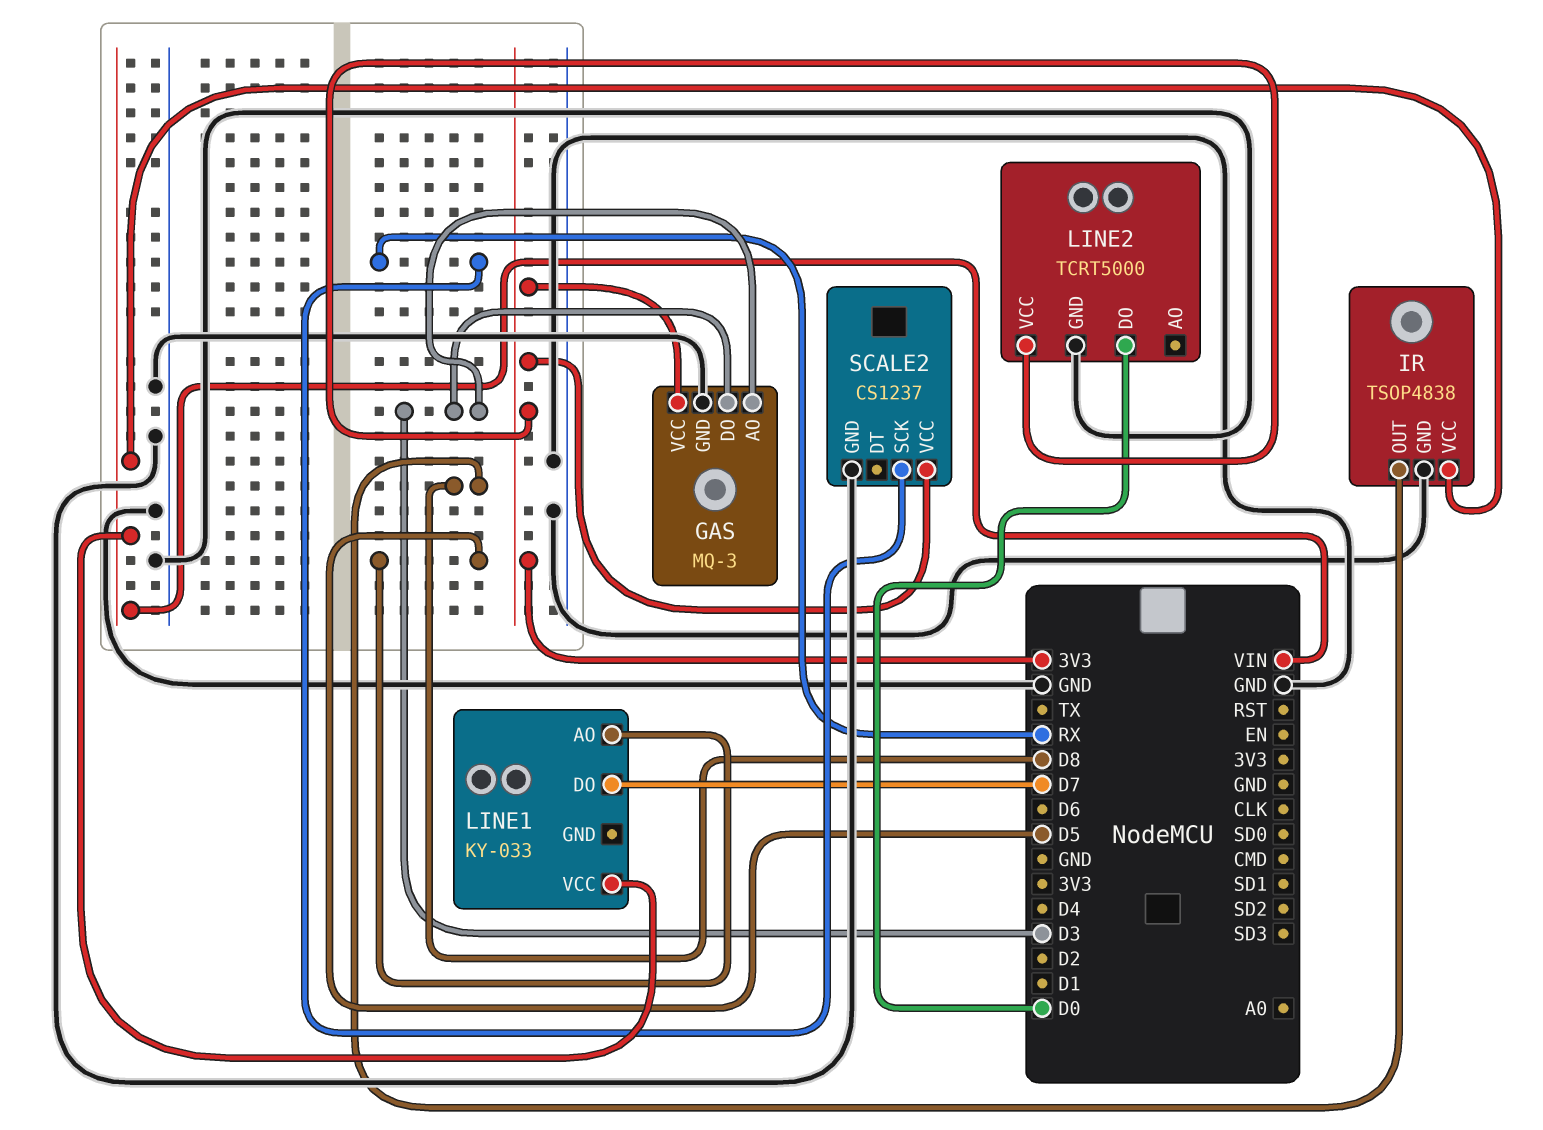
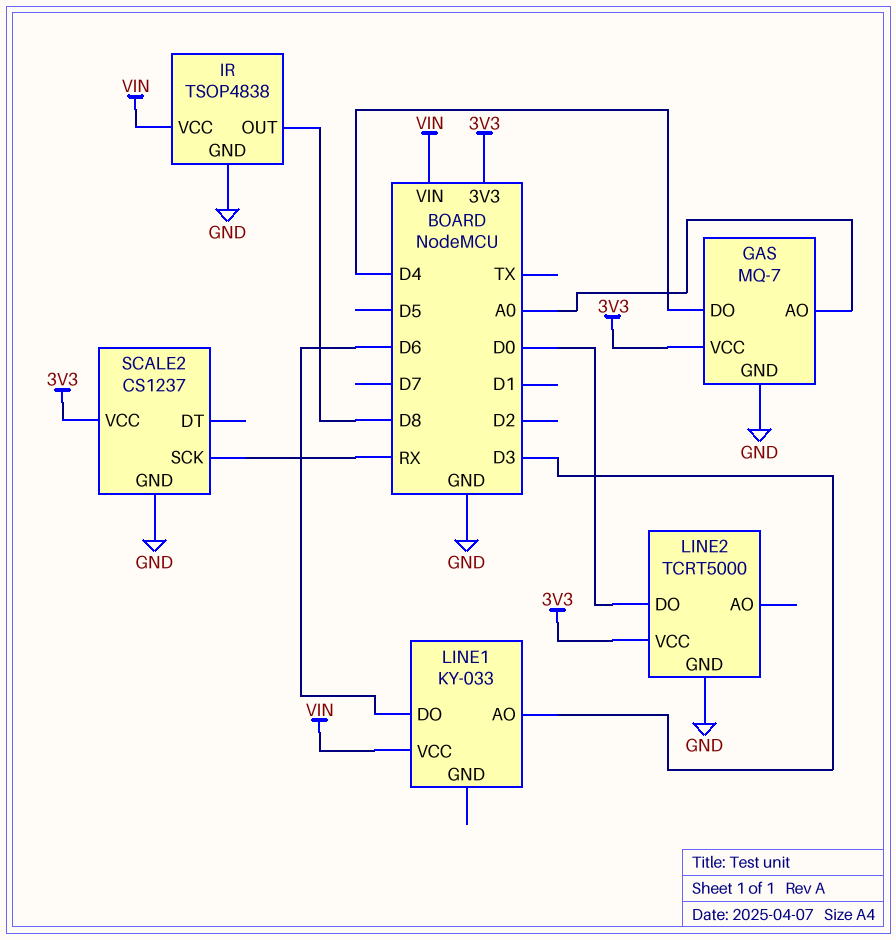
GAS: MQ-3 -> MQ-7
GAS pin AO: D3 -> A0
GAS pin DO: D3 -> D4
LINE1 pin AO: D5 -> D3
LINE1 pin DO: D7 -> D6

